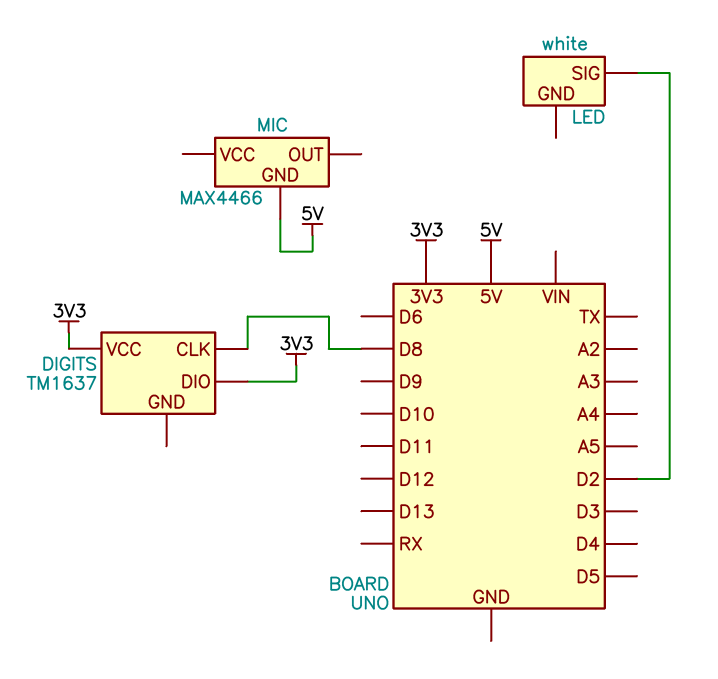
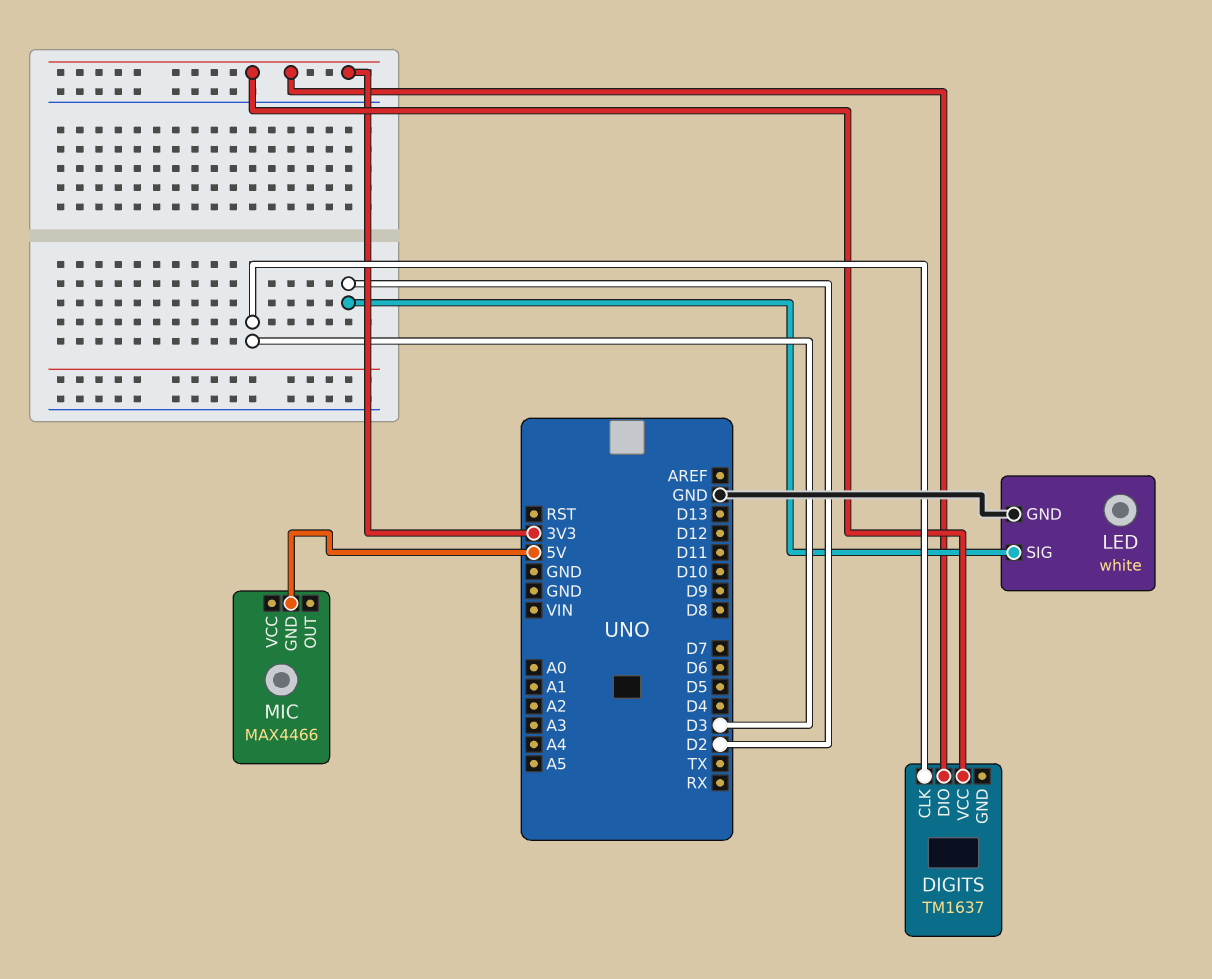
DIGITS pin CLK: D8 -> D3
LED pin GND: none -> GND

